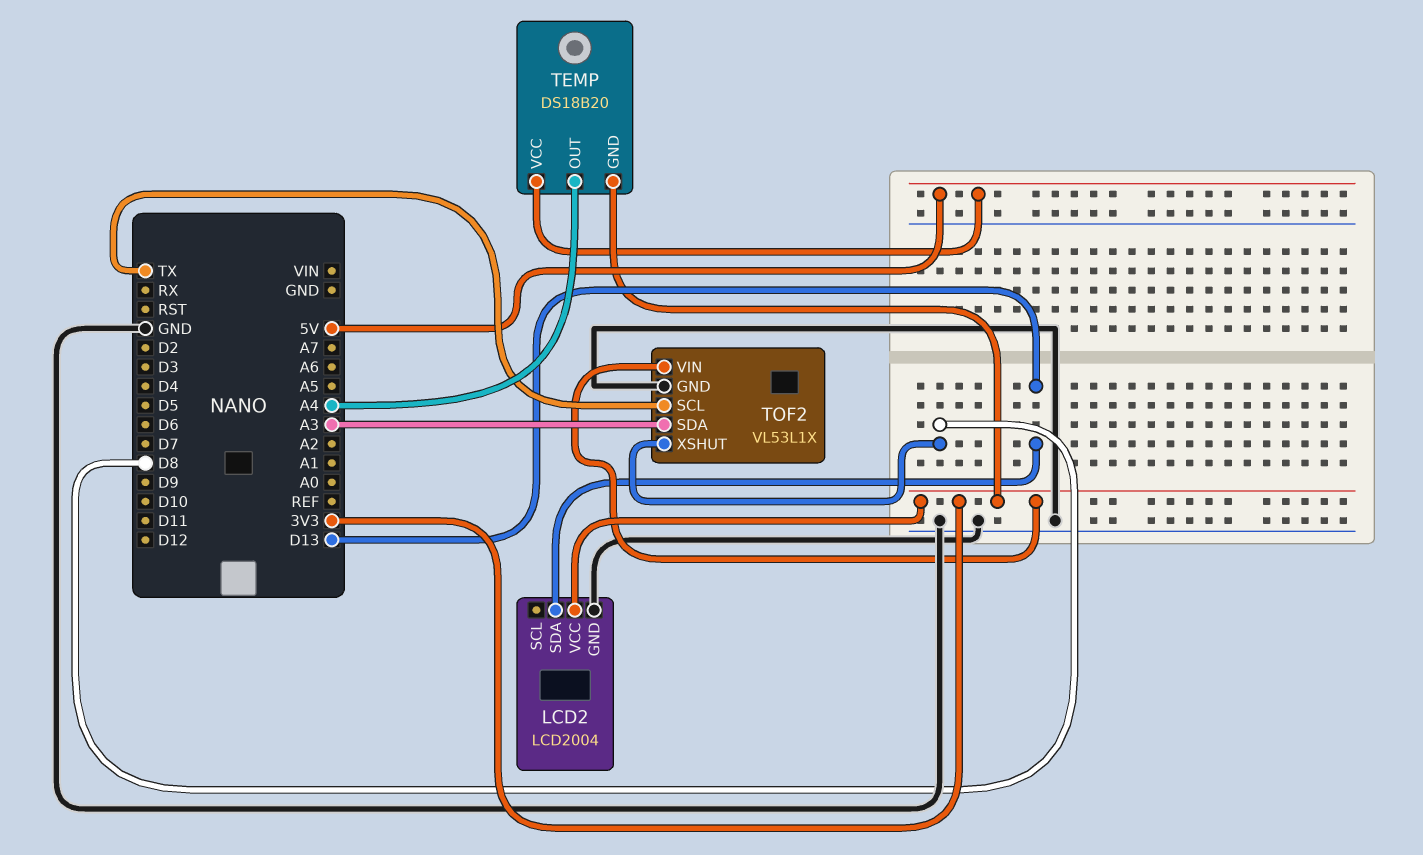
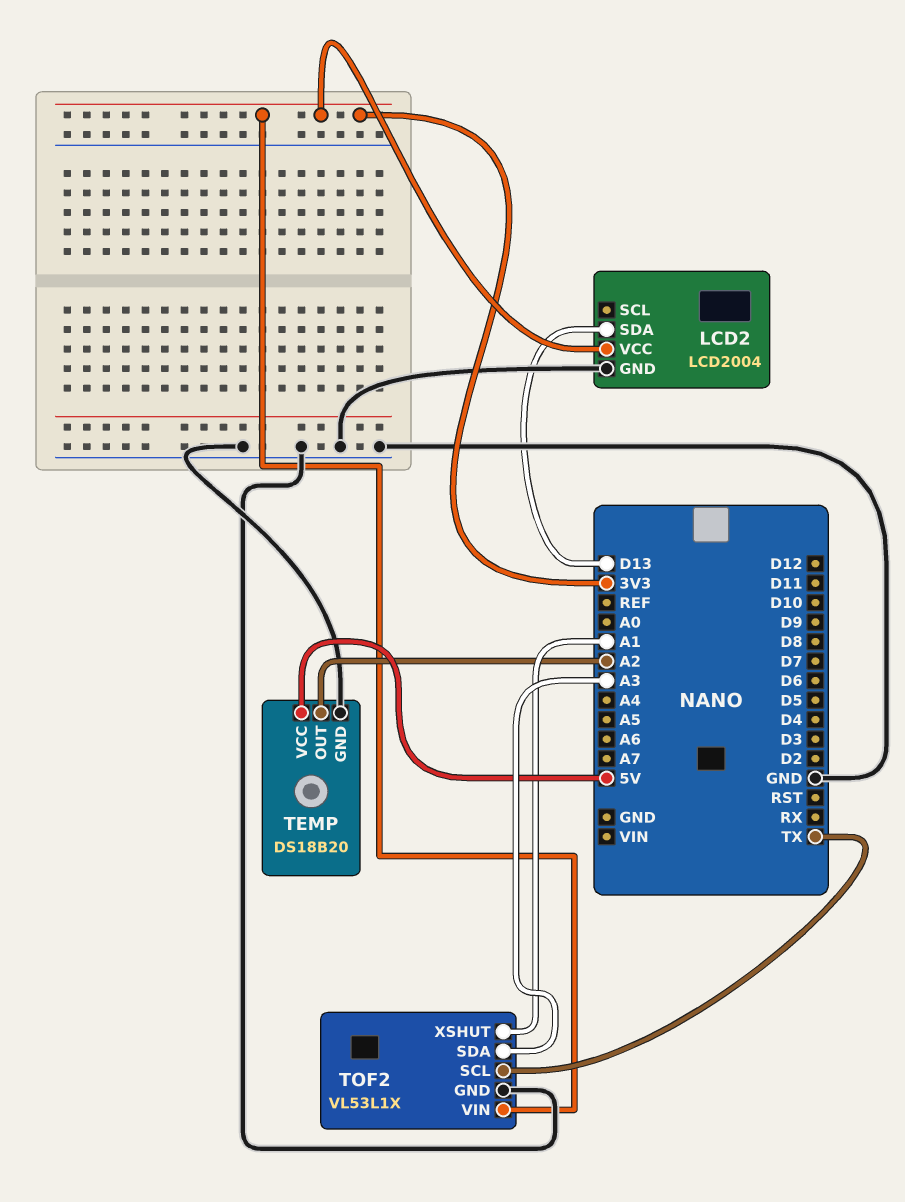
TEMP pin GND: 3V3 -> GND
TEMP pin OUT: A4 -> A2
TOF2 pin XSHUT: D8 -> A1

